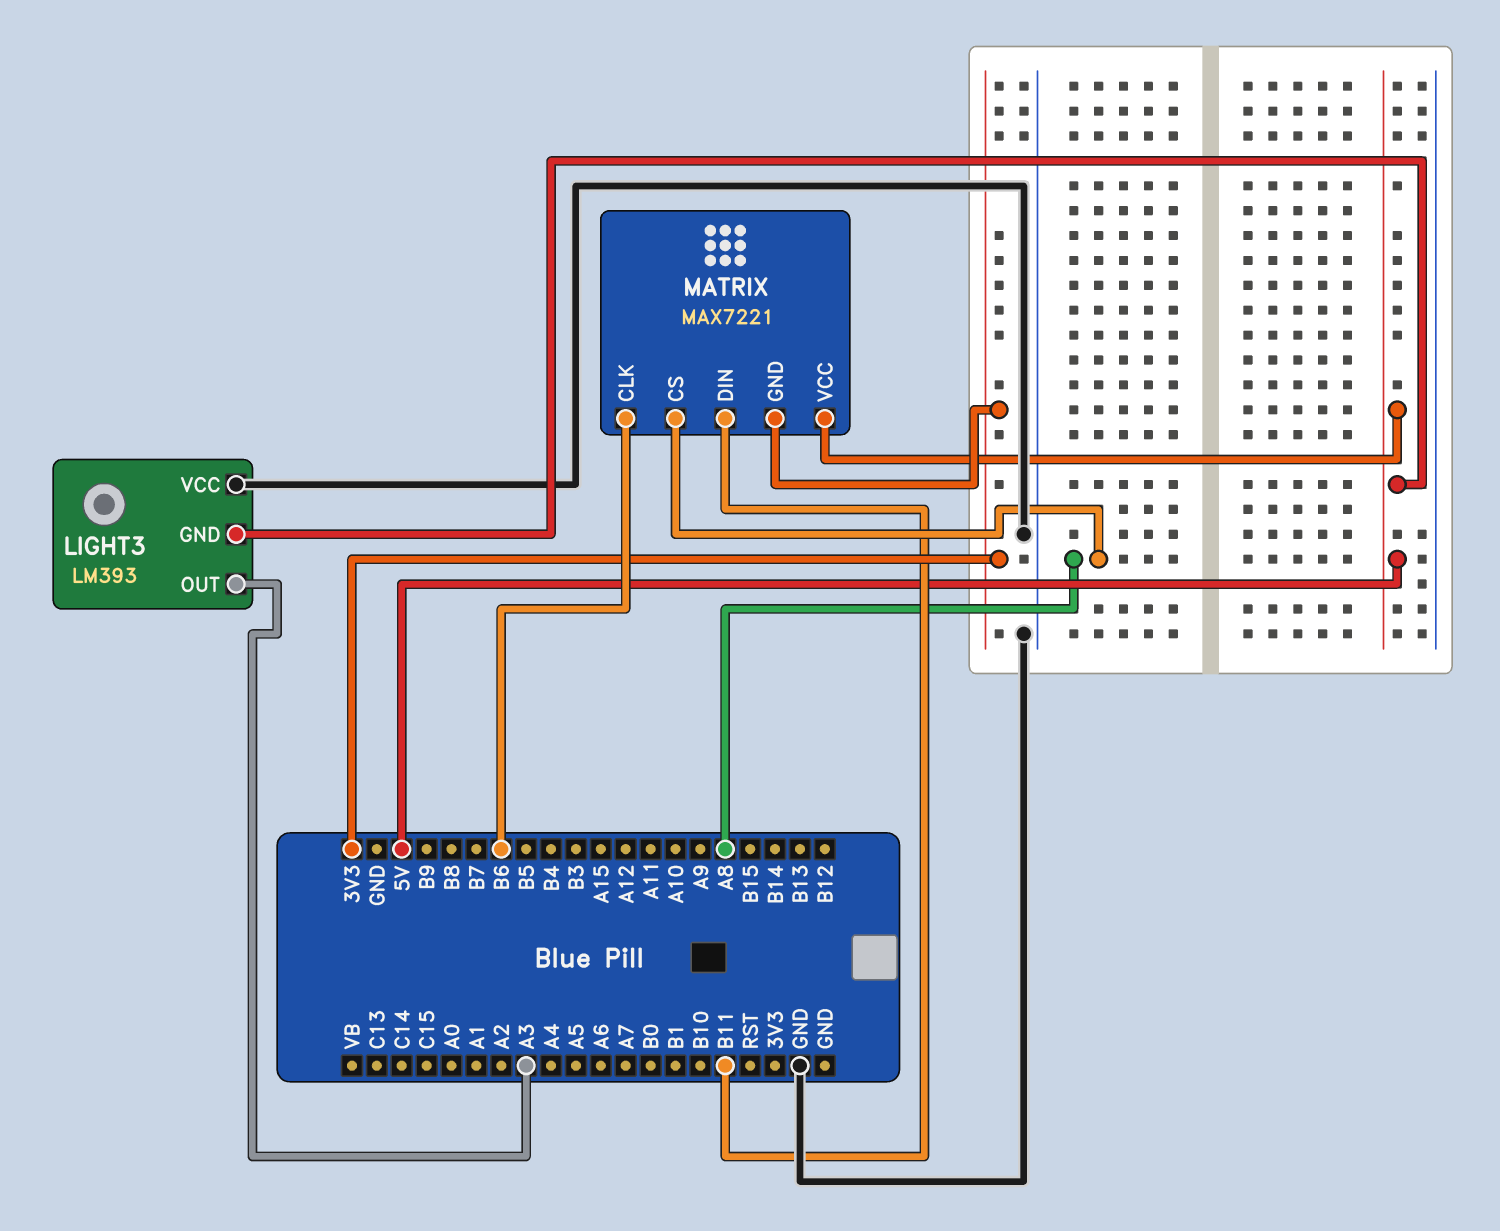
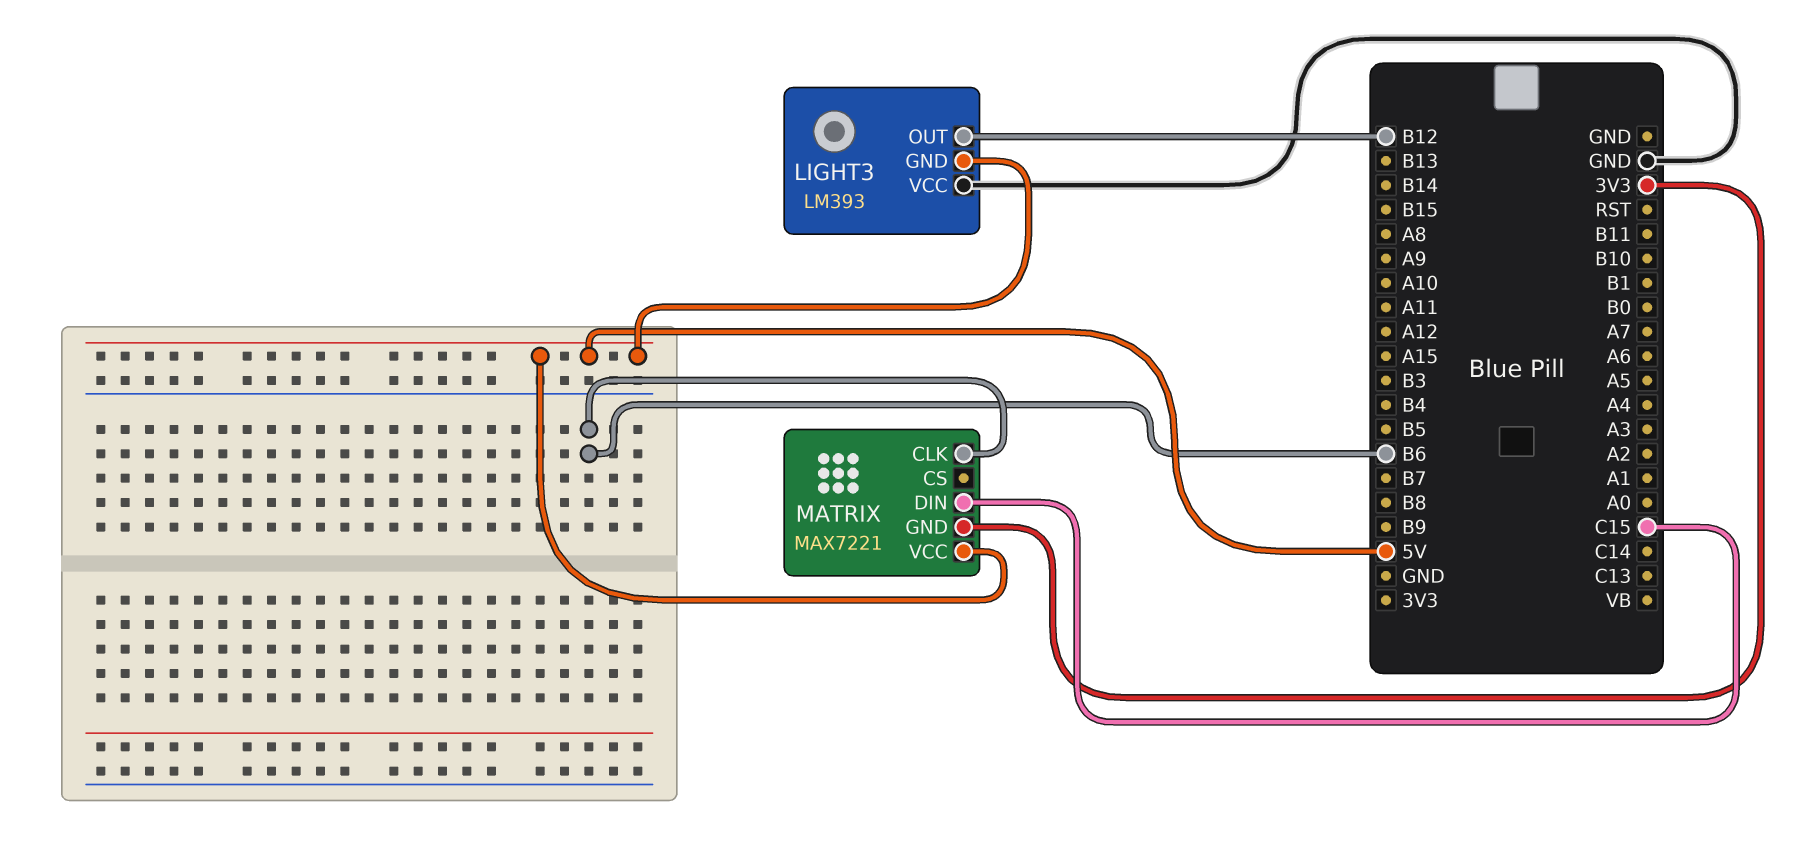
LIGHT3 pin OUT: A3 -> B12
MATRIX pin CS: A8 -> none
MATRIX pin DIN: B11 -> C15

